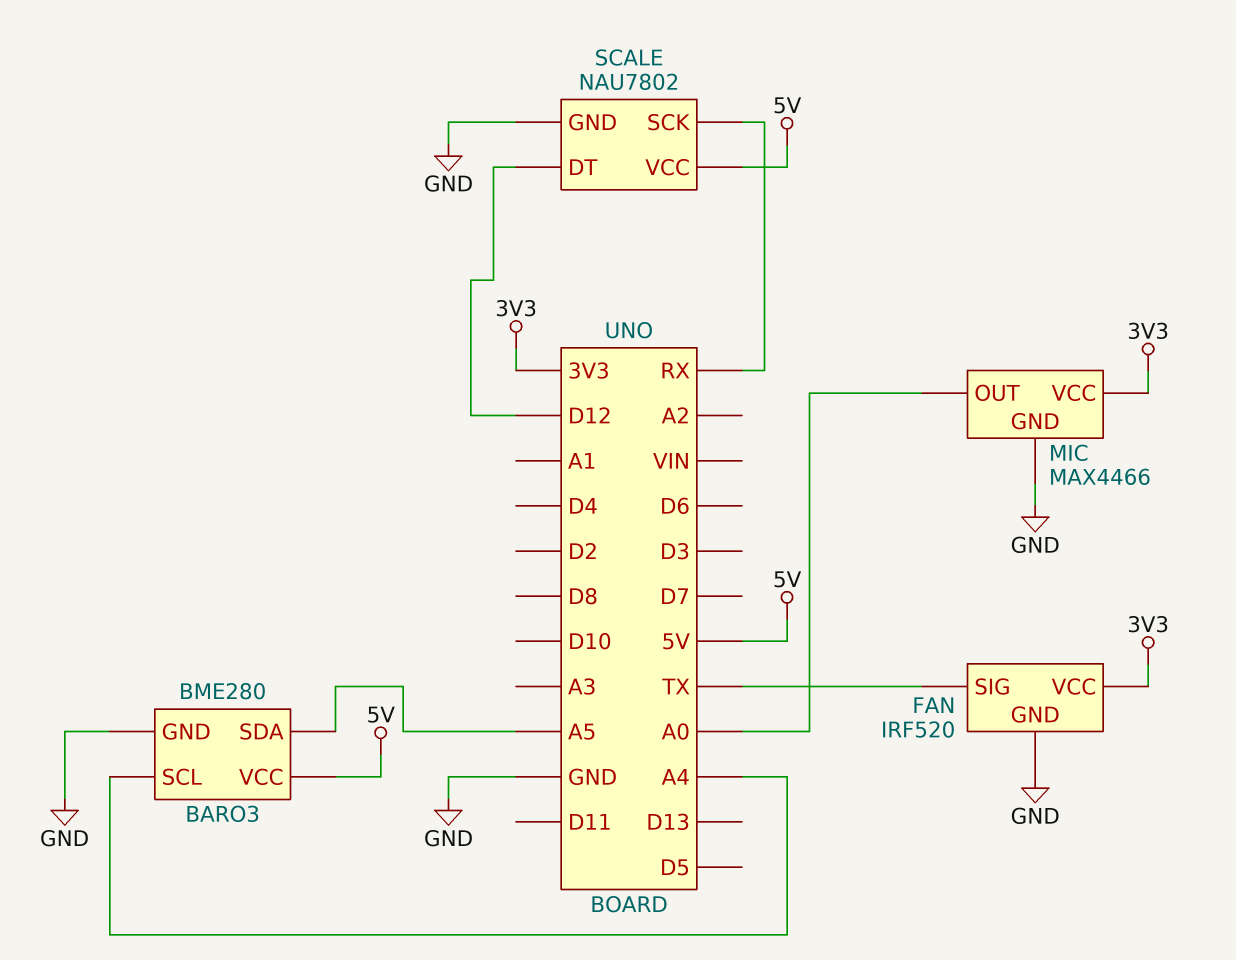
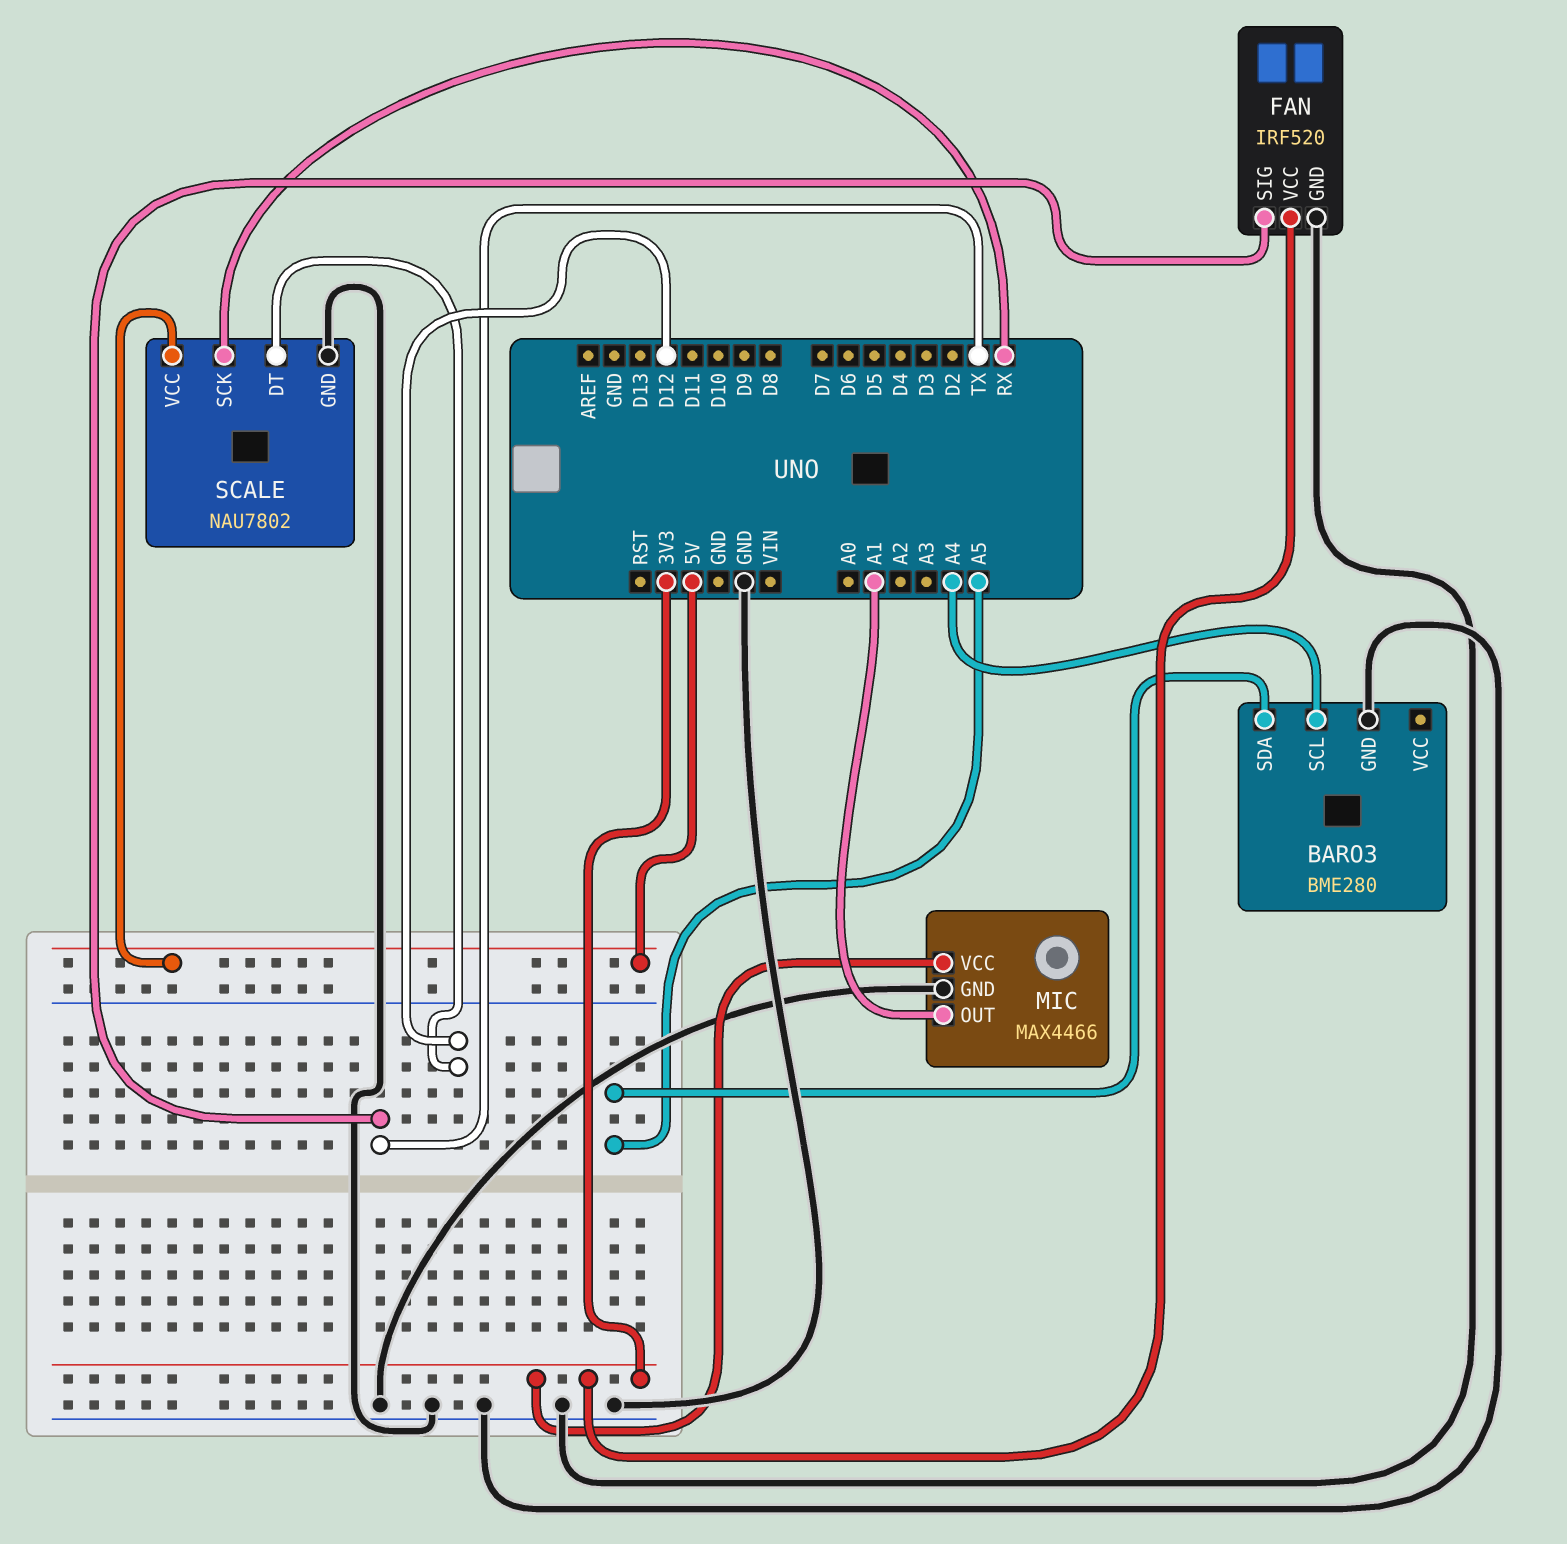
BARO3 pin VCC: 5V -> none
MIC pin OUT: A0 -> A1

